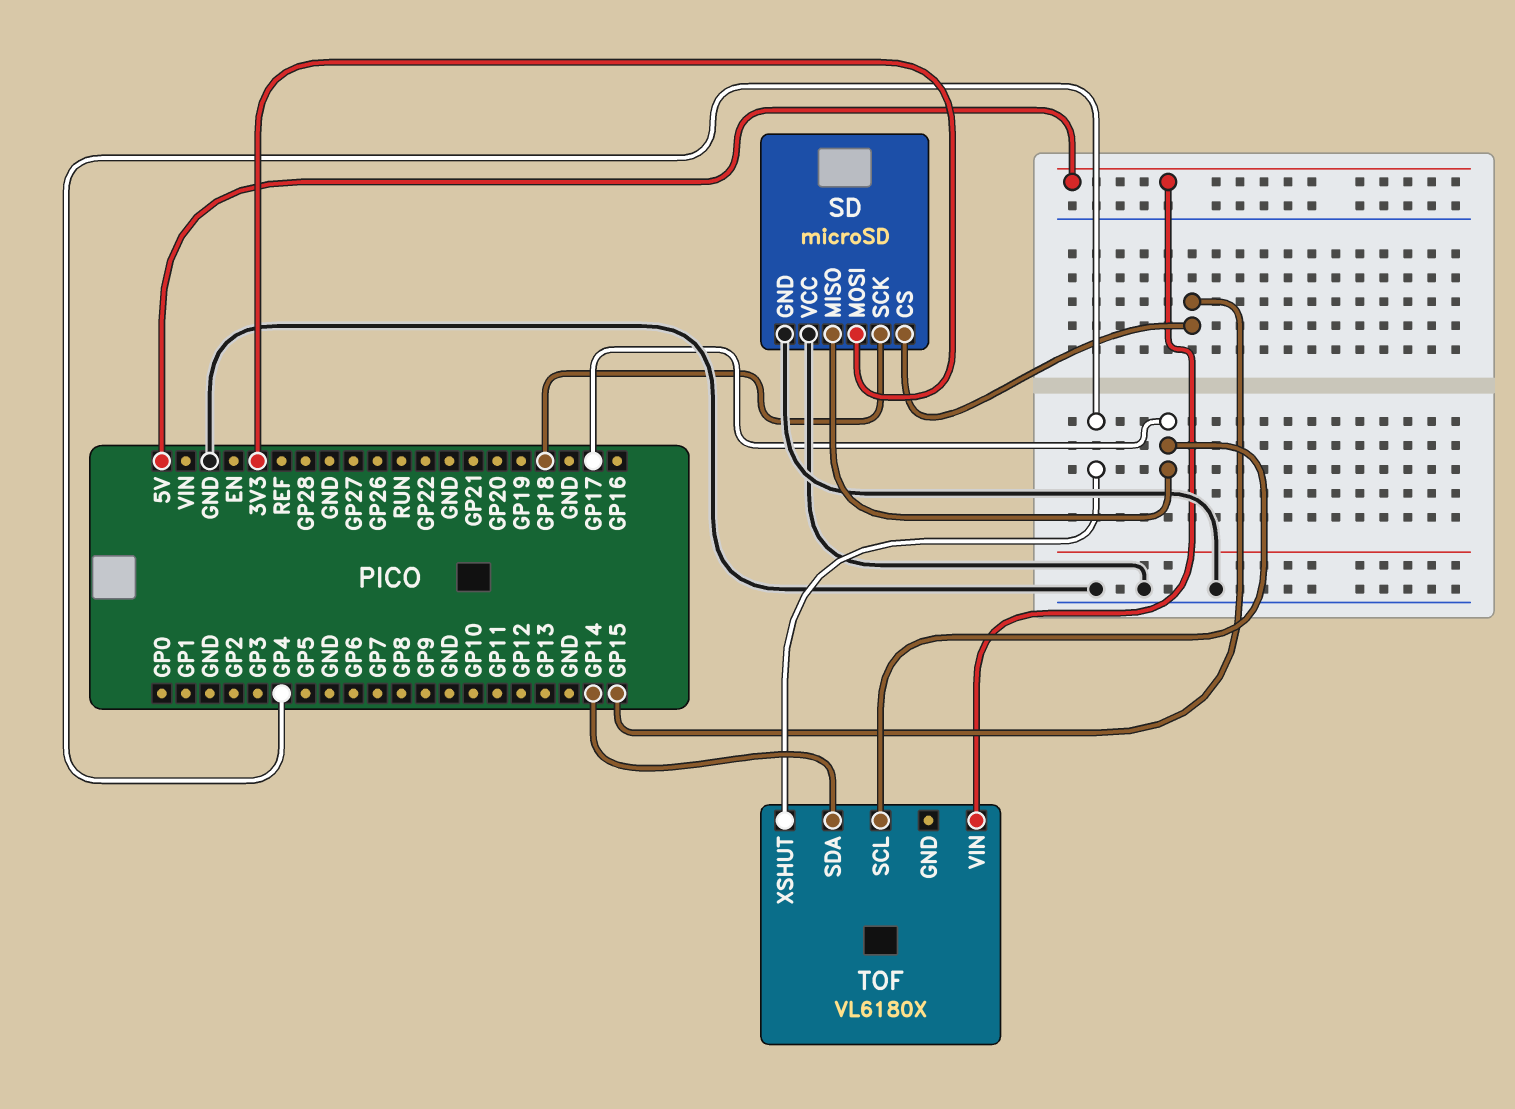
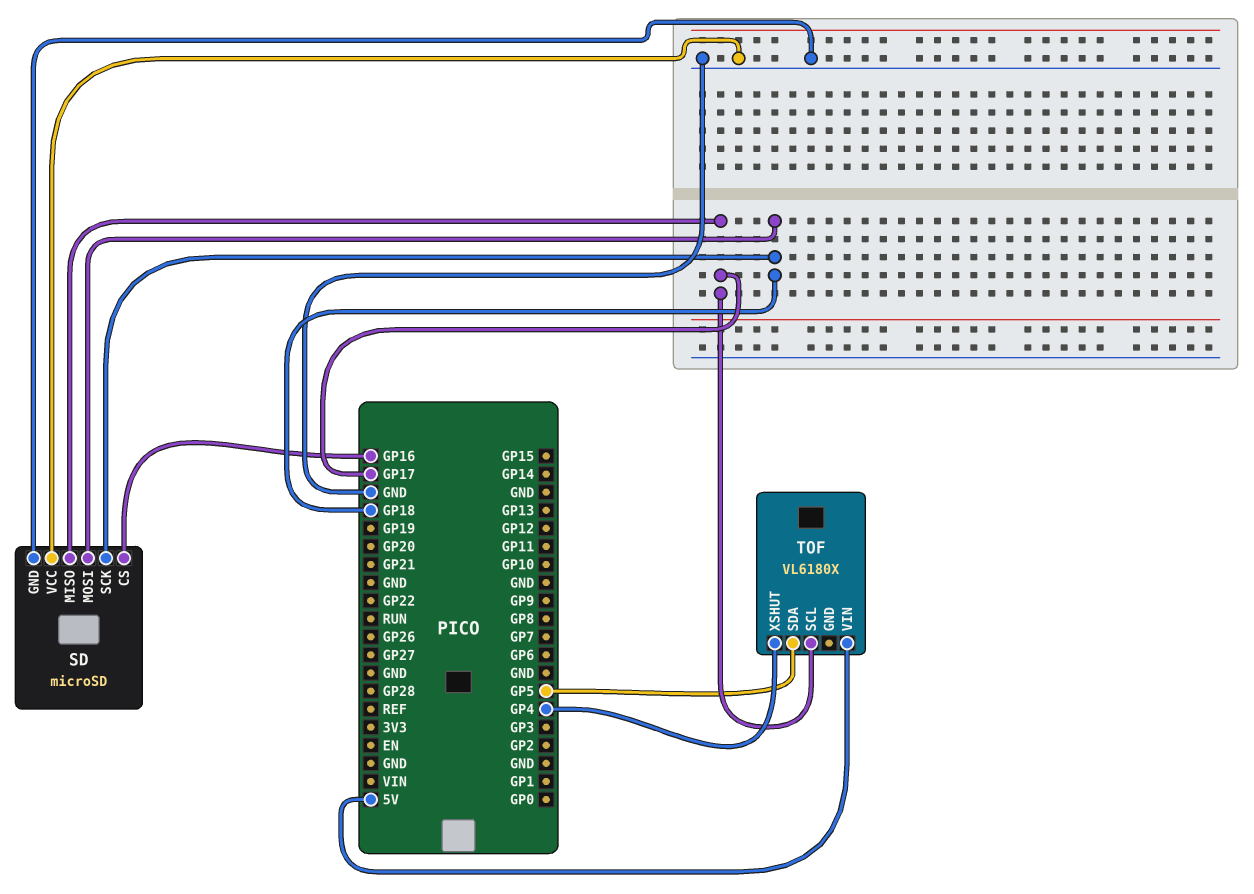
SD pin CS: GP15 -> GP16
SD pin MOSI: 3V3 -> GP18
TOF pin SDA: GP14 -> GP5

